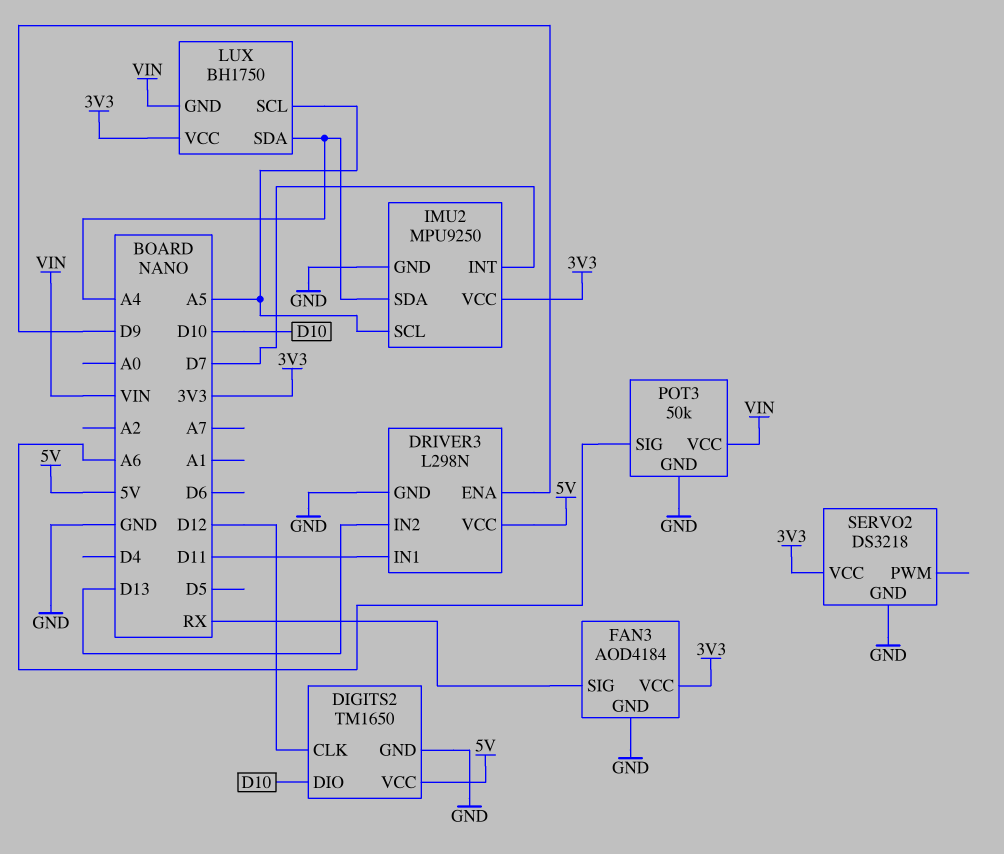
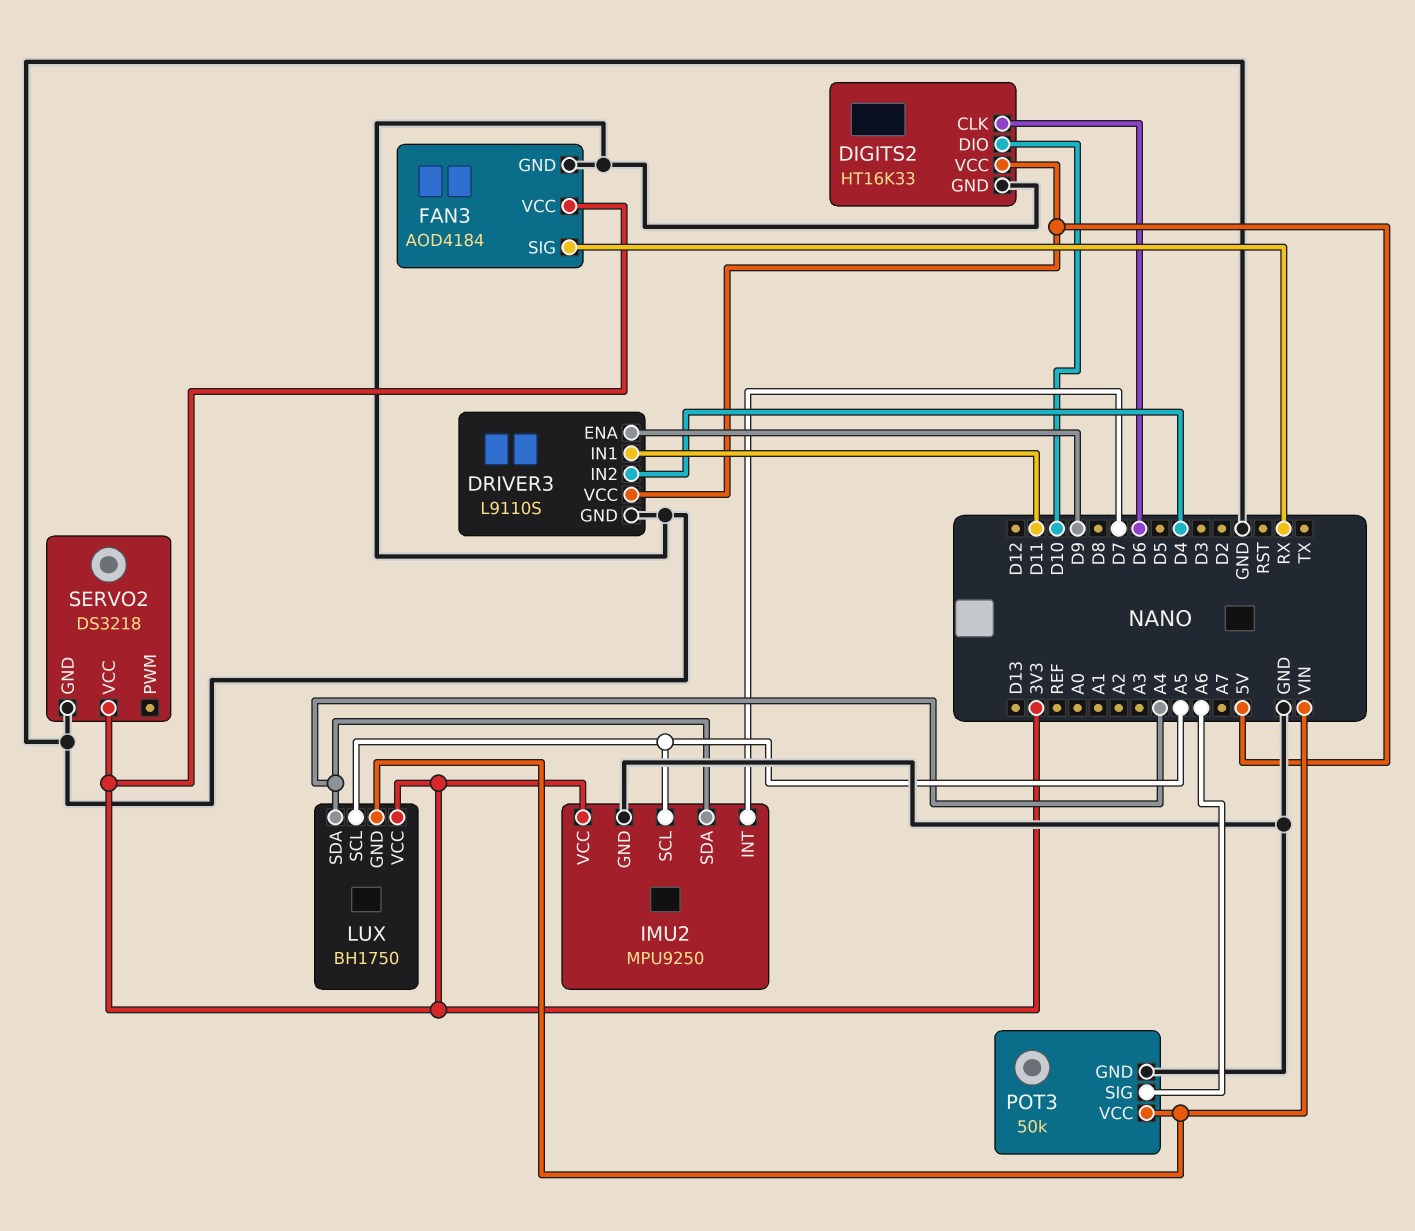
DIGITS2: TM1650 -> HT16K33
DIGITS2 pin CLK: D12 -> D6
DRIVER3: L298N -> L9110S
DRIVER3 pin IN2: D13 -> D4

